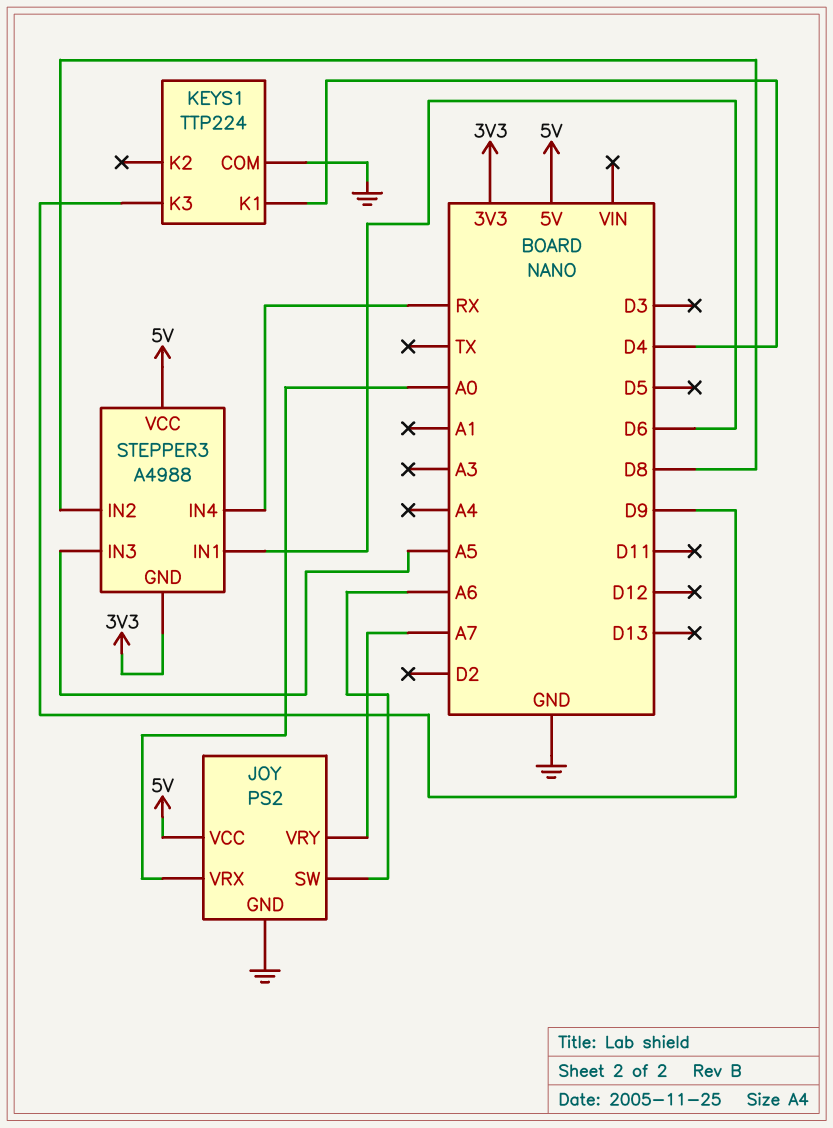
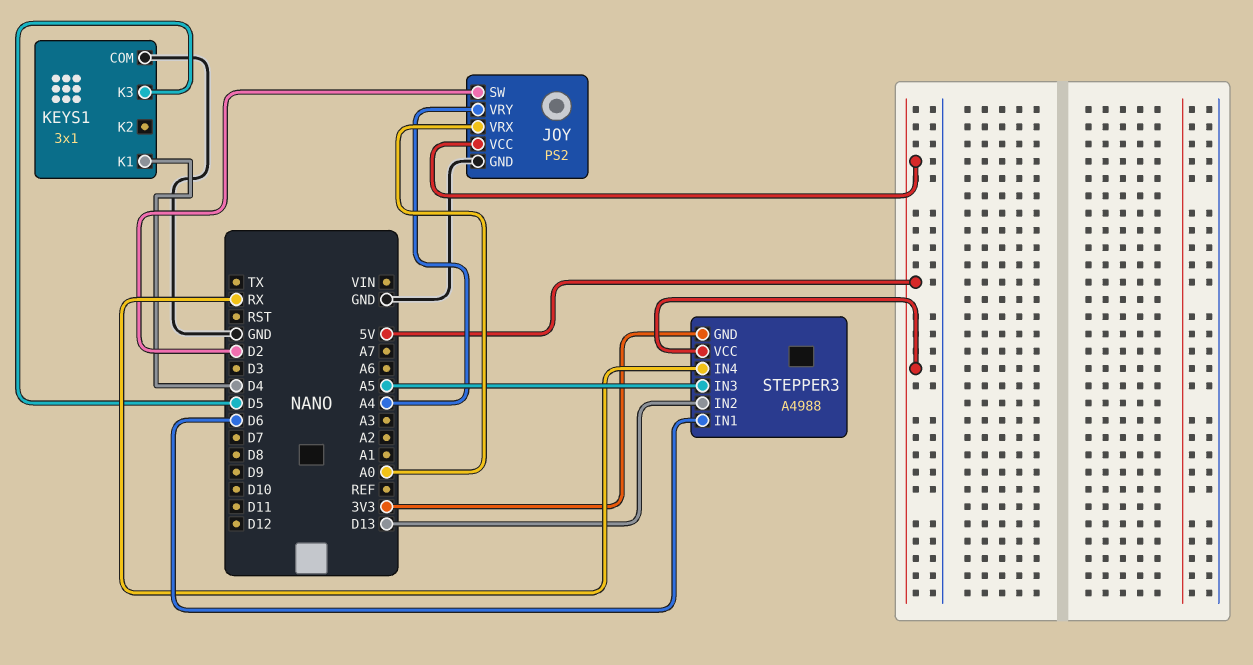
JOY pin SW: A6 -> D2
JOY pin VRY: A7 -> A4
KEYS1: TTP224 -> 3x1
KEYS1 pin K3: D9 -> D5
STEPPER3 pin IN2: D8 -> D13

